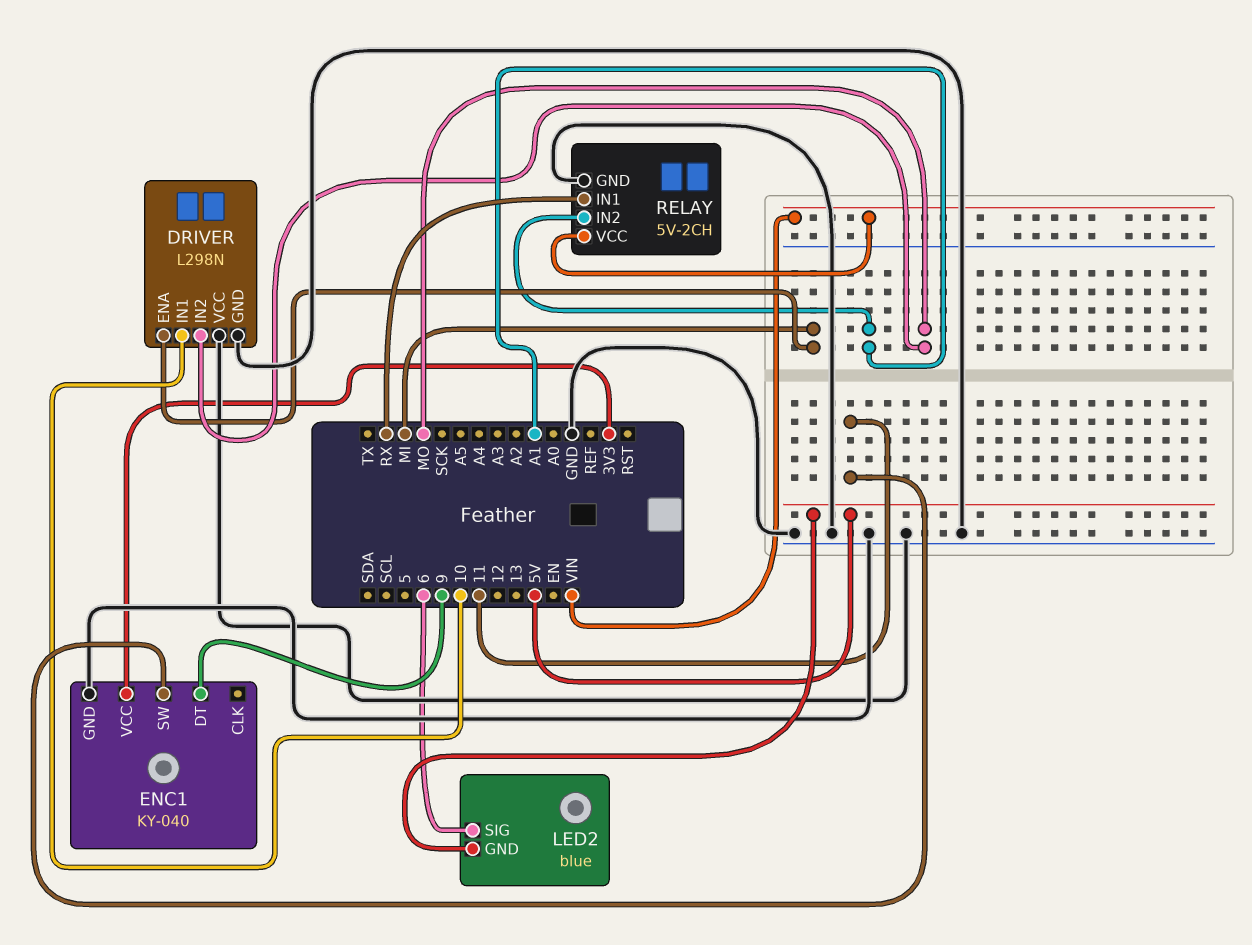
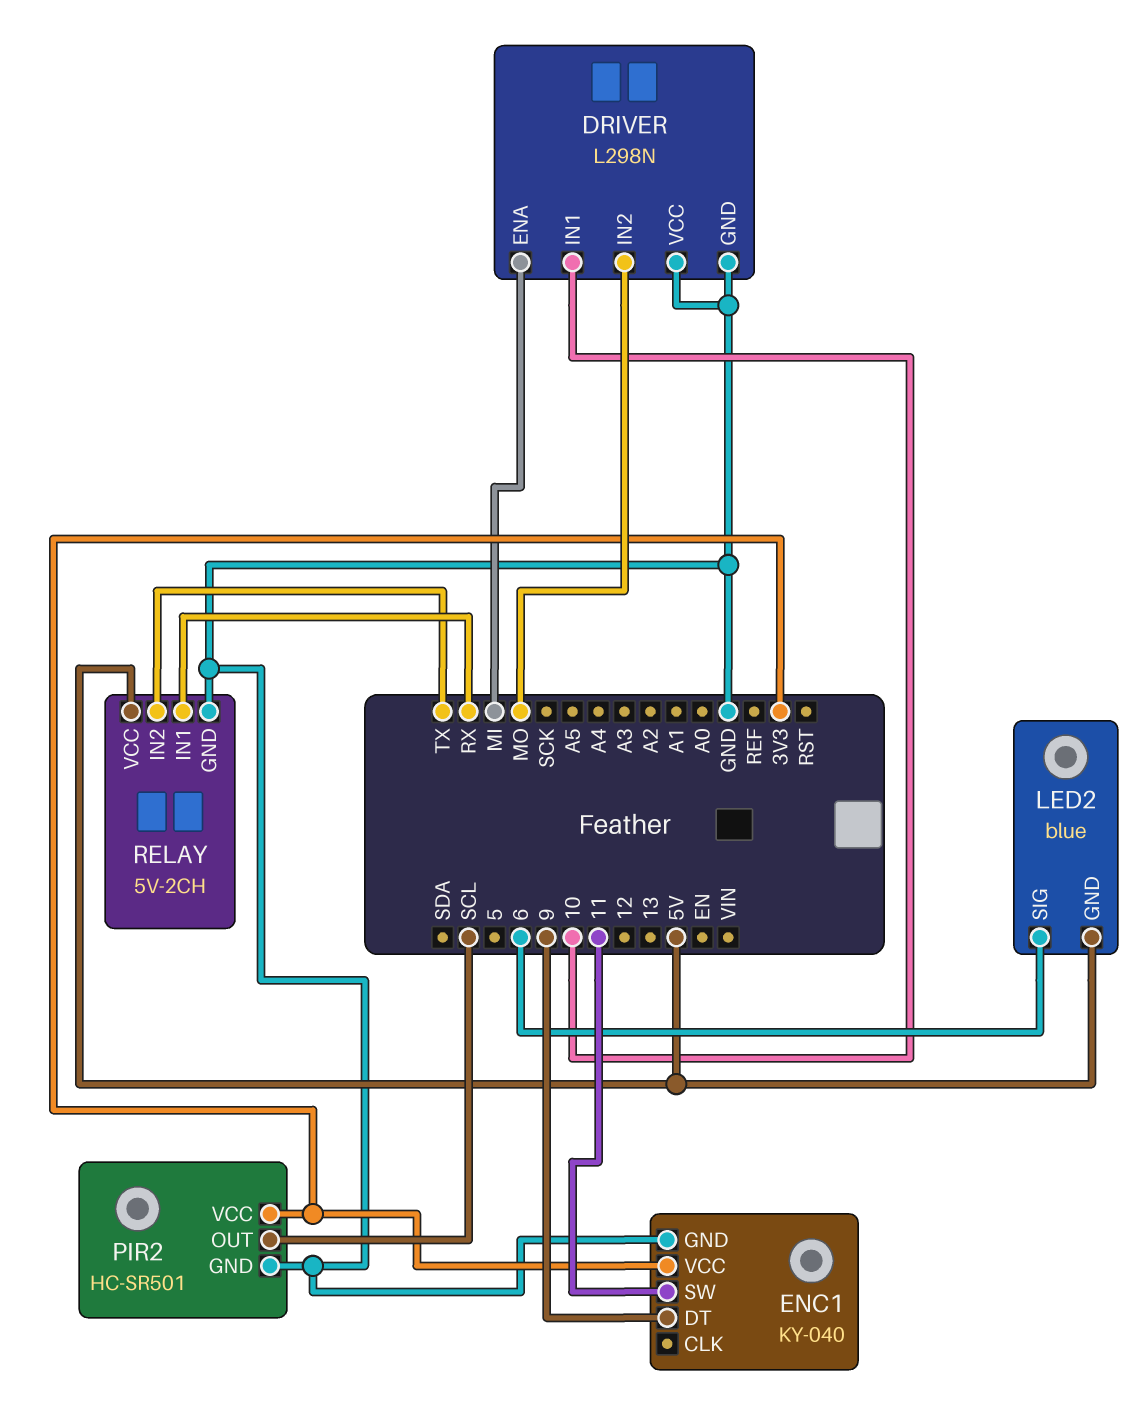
PIR2: none -> HC-SR501
PIR2 pin GND: none -> GND
PIR2 pin OUT: none -> SCL
PIR2 pin VCC: none -> 3V3
RELAY pin IN2: A1 -> TX
RELAY pin VCC: VIN -> 5V

